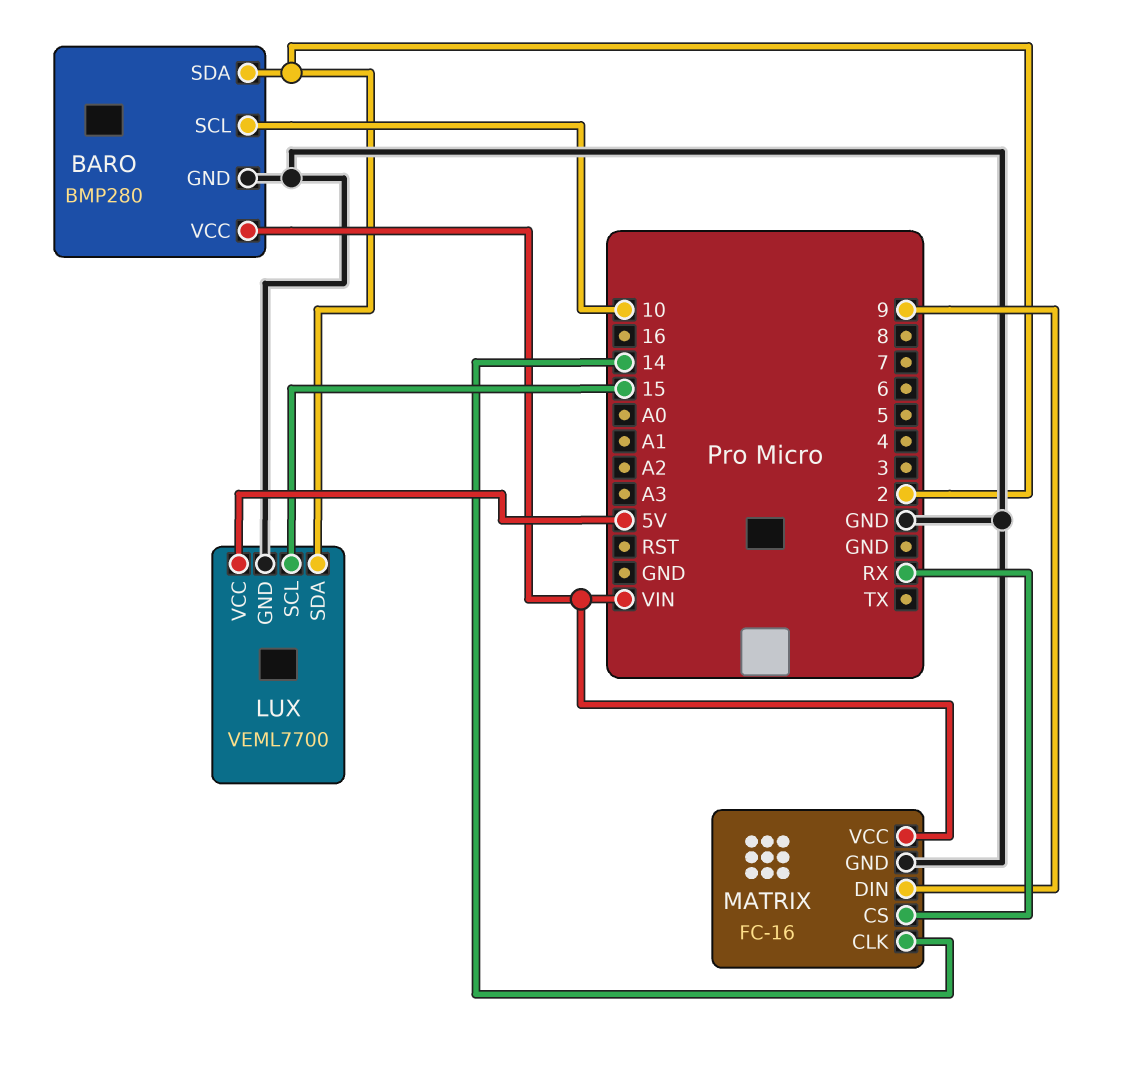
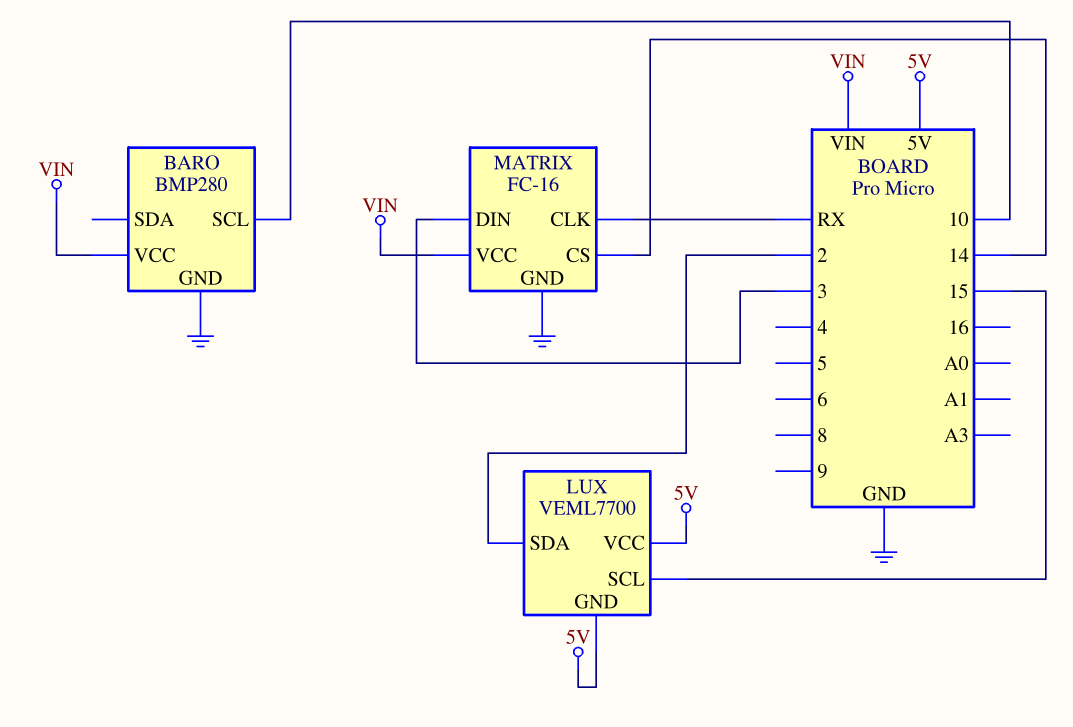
BARO pin SDA: 2 -> none
LUX pin GND: GND -> 5V
MATRIX pin CLK: 14 -> RX
MATRIX pin CS: RX -> 14
MATRIX pin DIN: 9 -> 3

